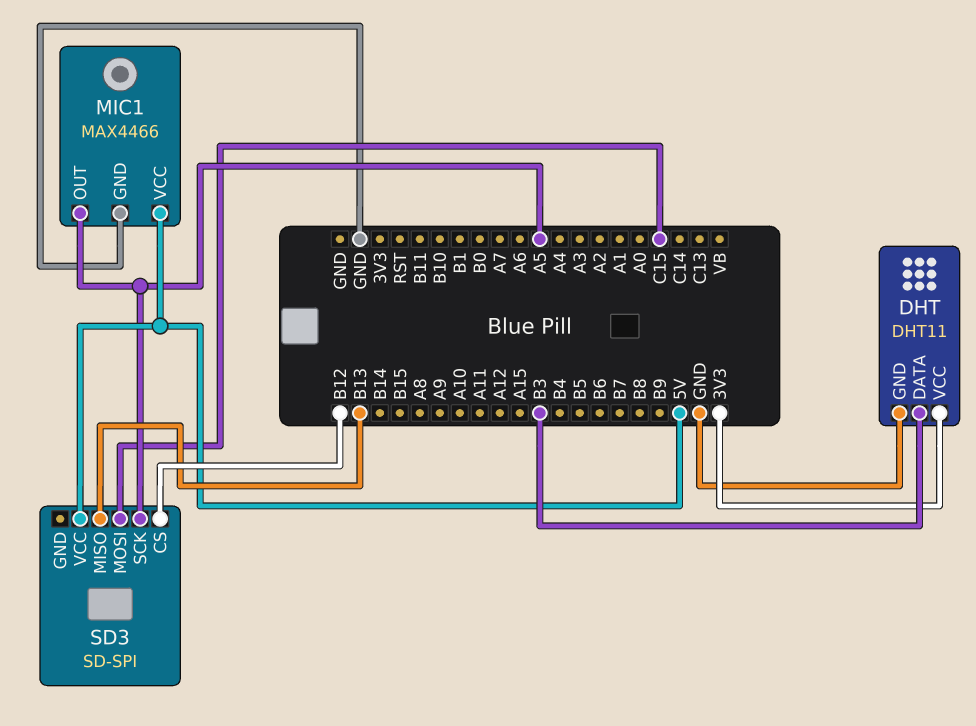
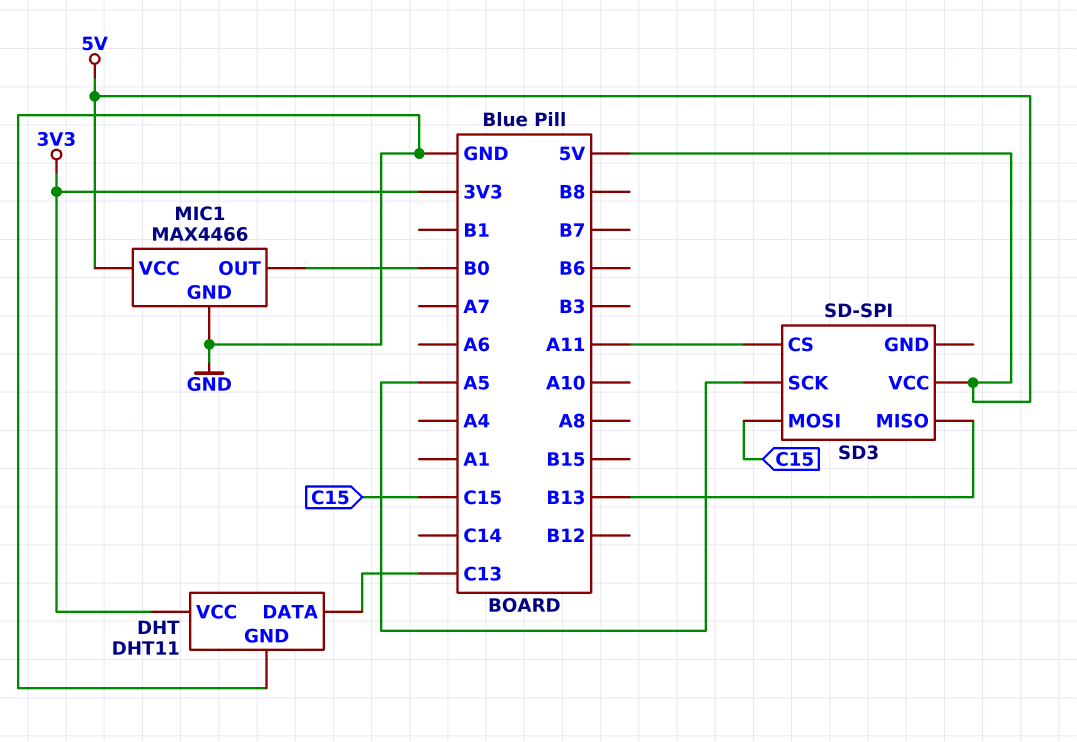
DHT pin DATA: B3 -> C13
MIC1 pin OUT: A5 -> B0
SD3 pin CS: B12 -> A11

